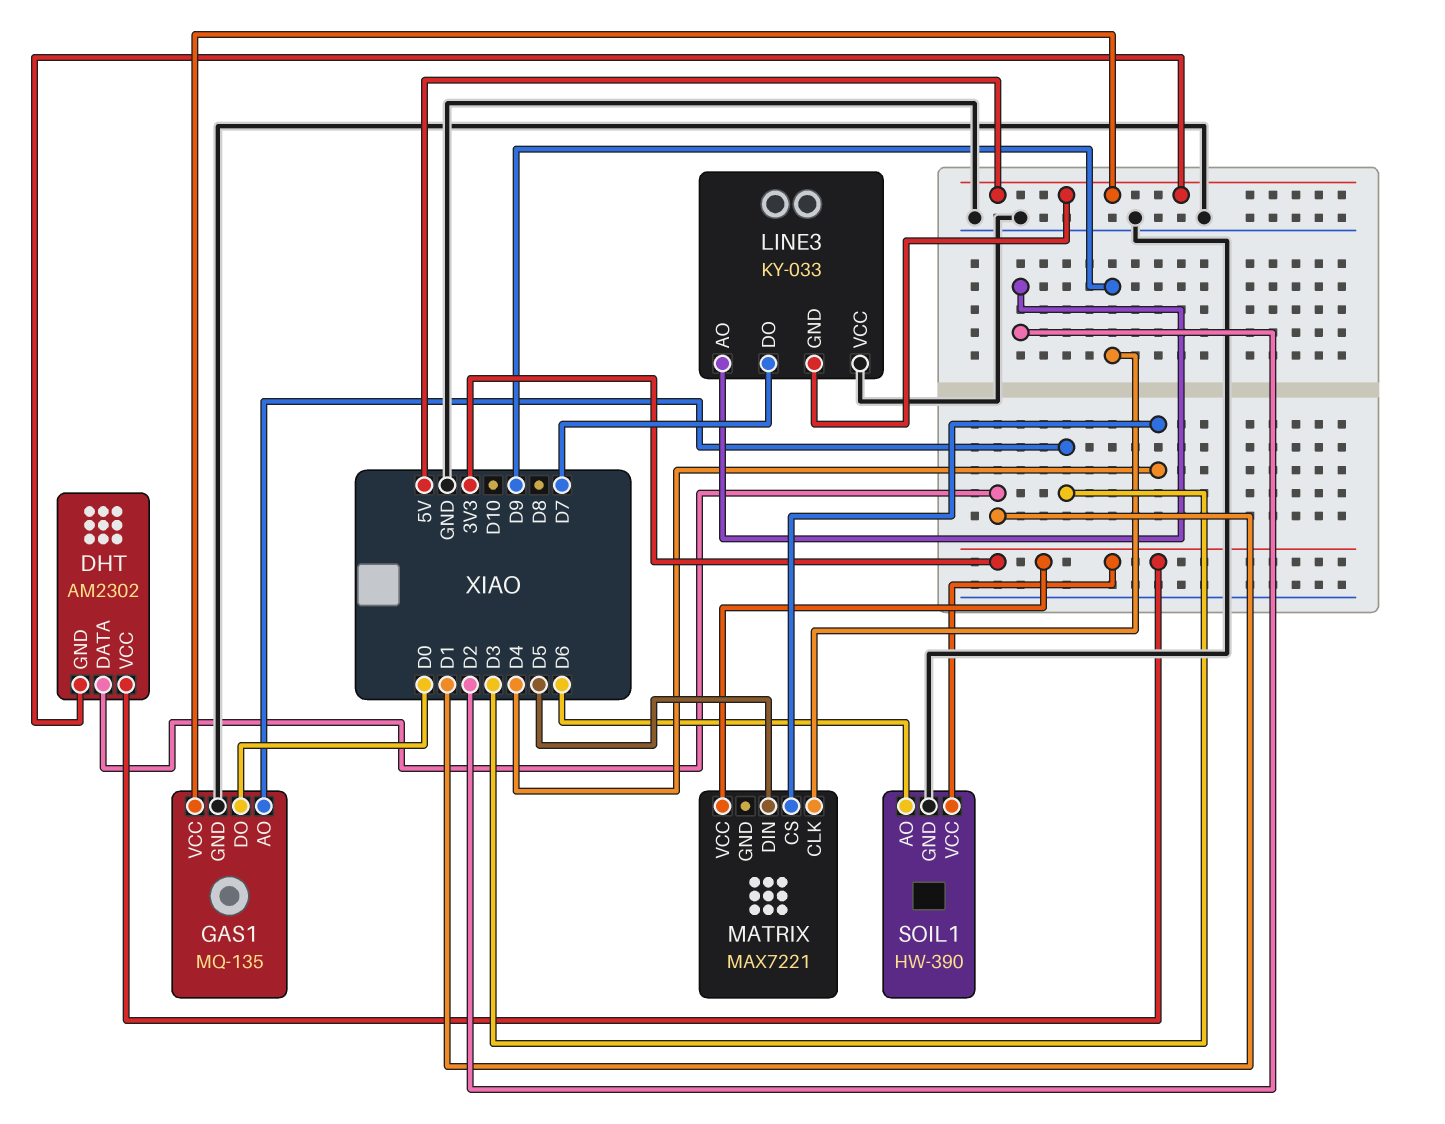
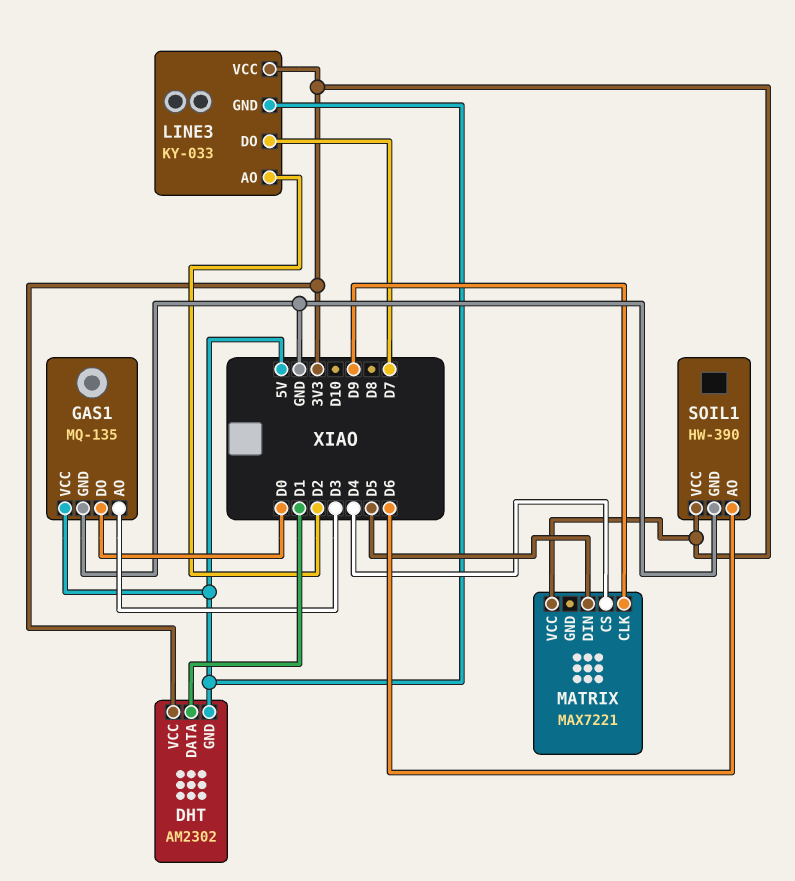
LINE3 pin VCC: GND -> 3V3

